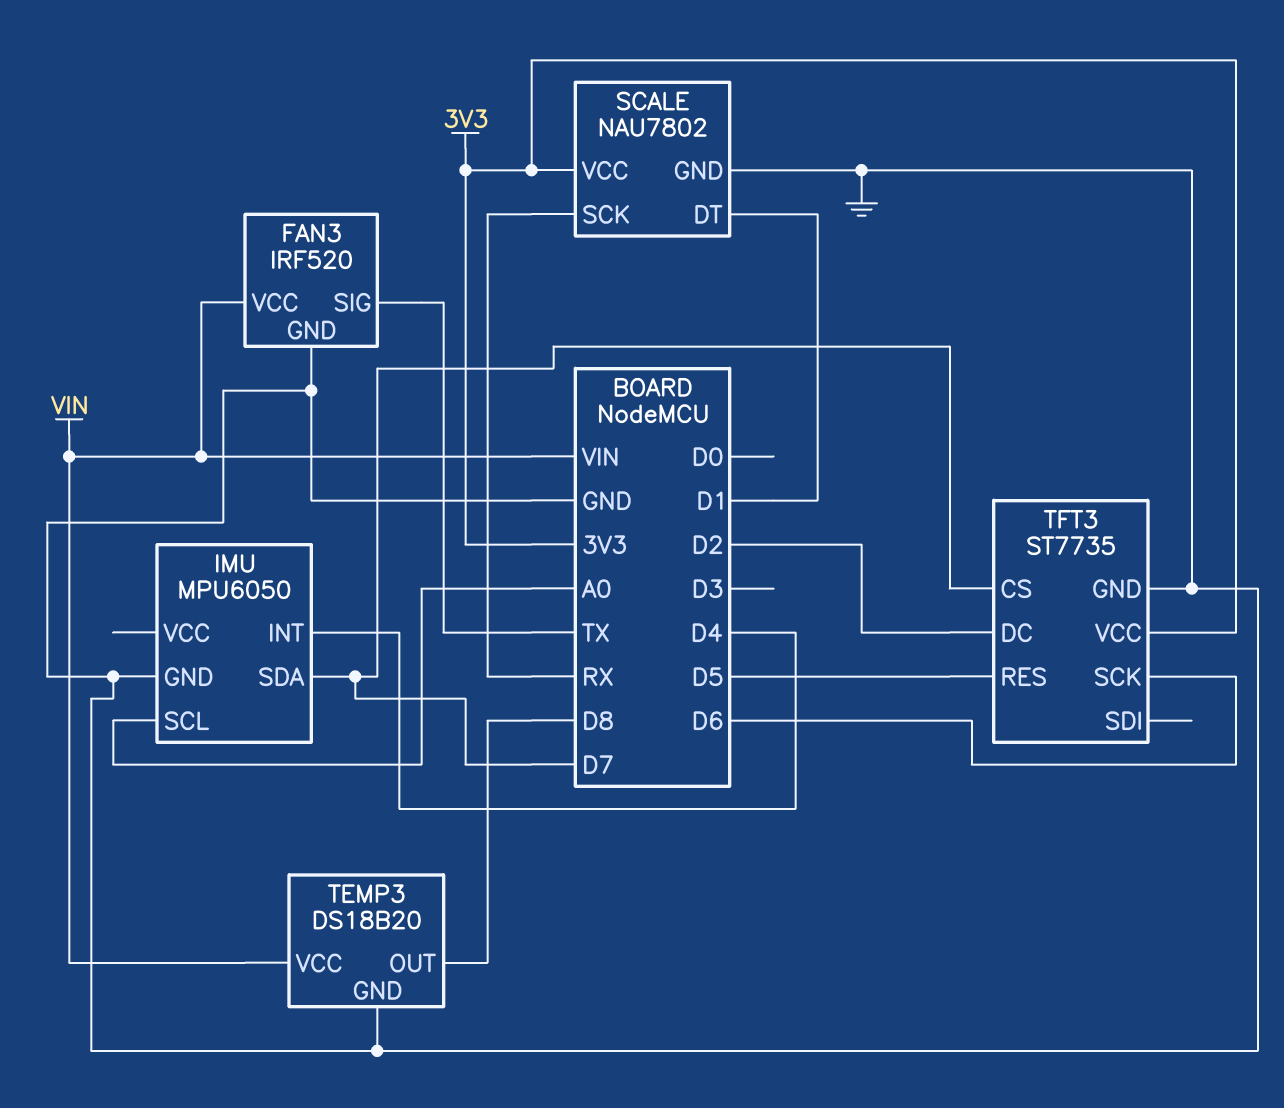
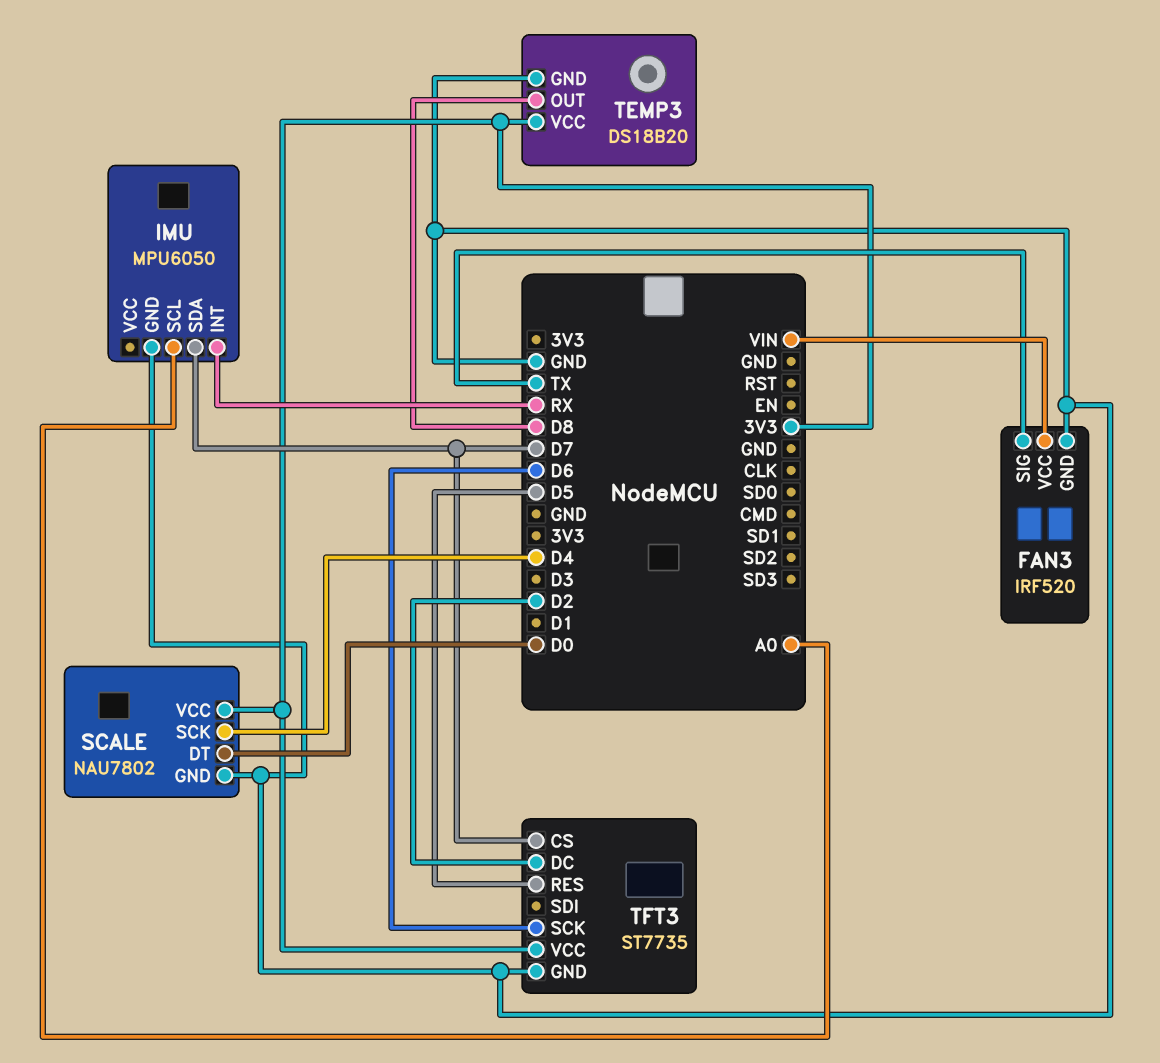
IMU pin INT: D4 -> RX
SCALE pin DT: D1 -> D0
SCALE pin SCK: RX -> D4
TEMP3 pin VCC: VIN -> 3V3

